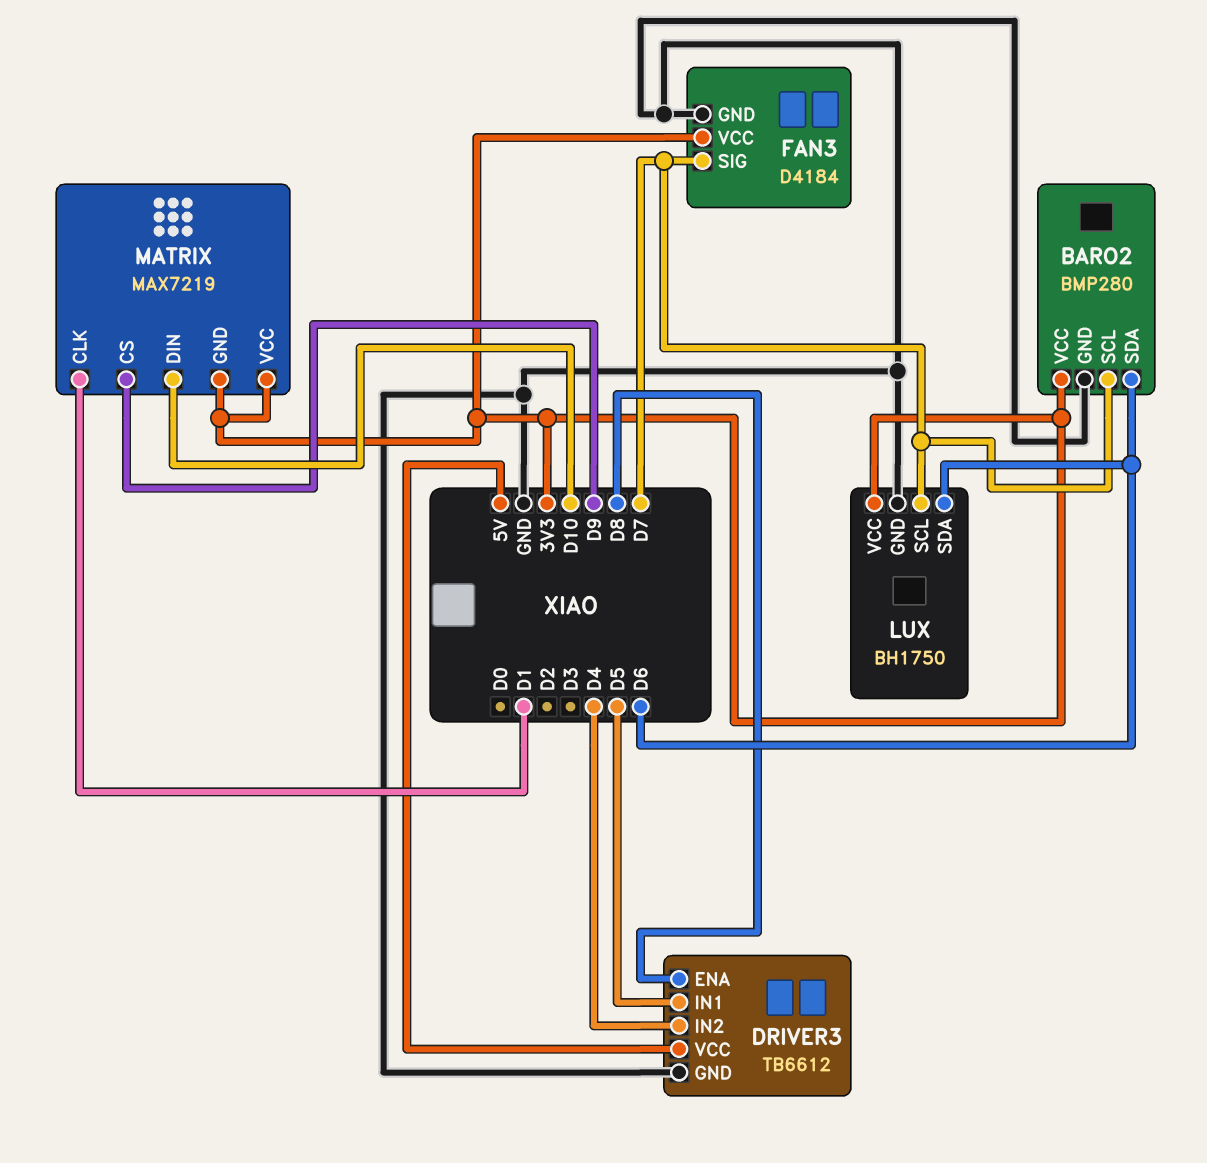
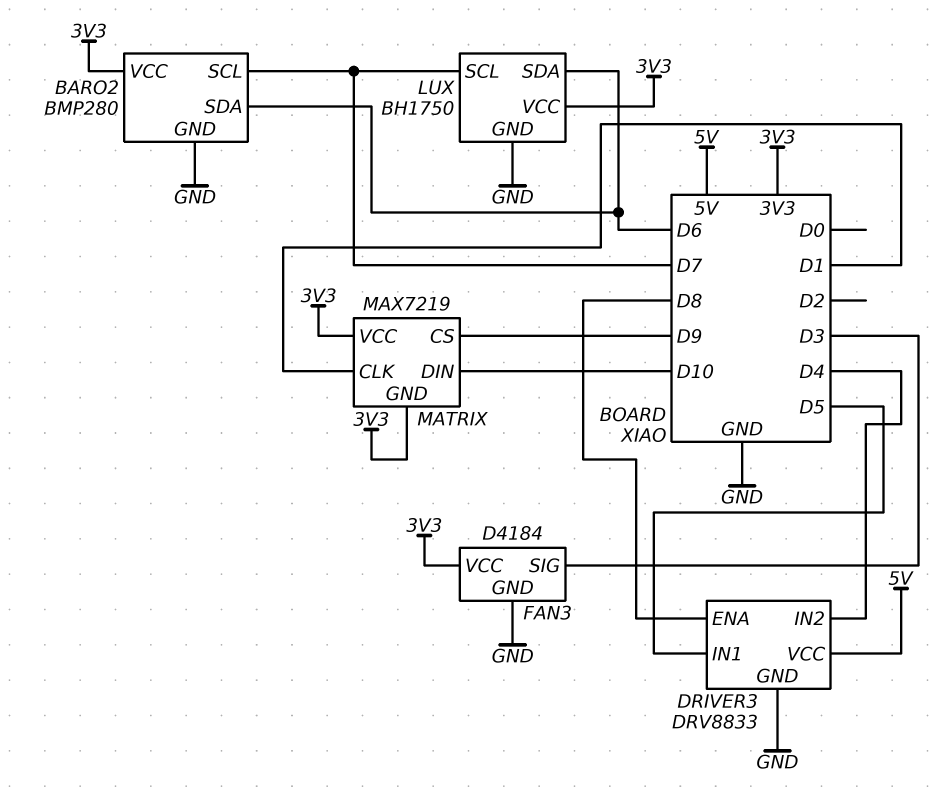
DRIVER3: TB6612 -> DRV8833
FAN3 pin SIG: D7 -> D3

